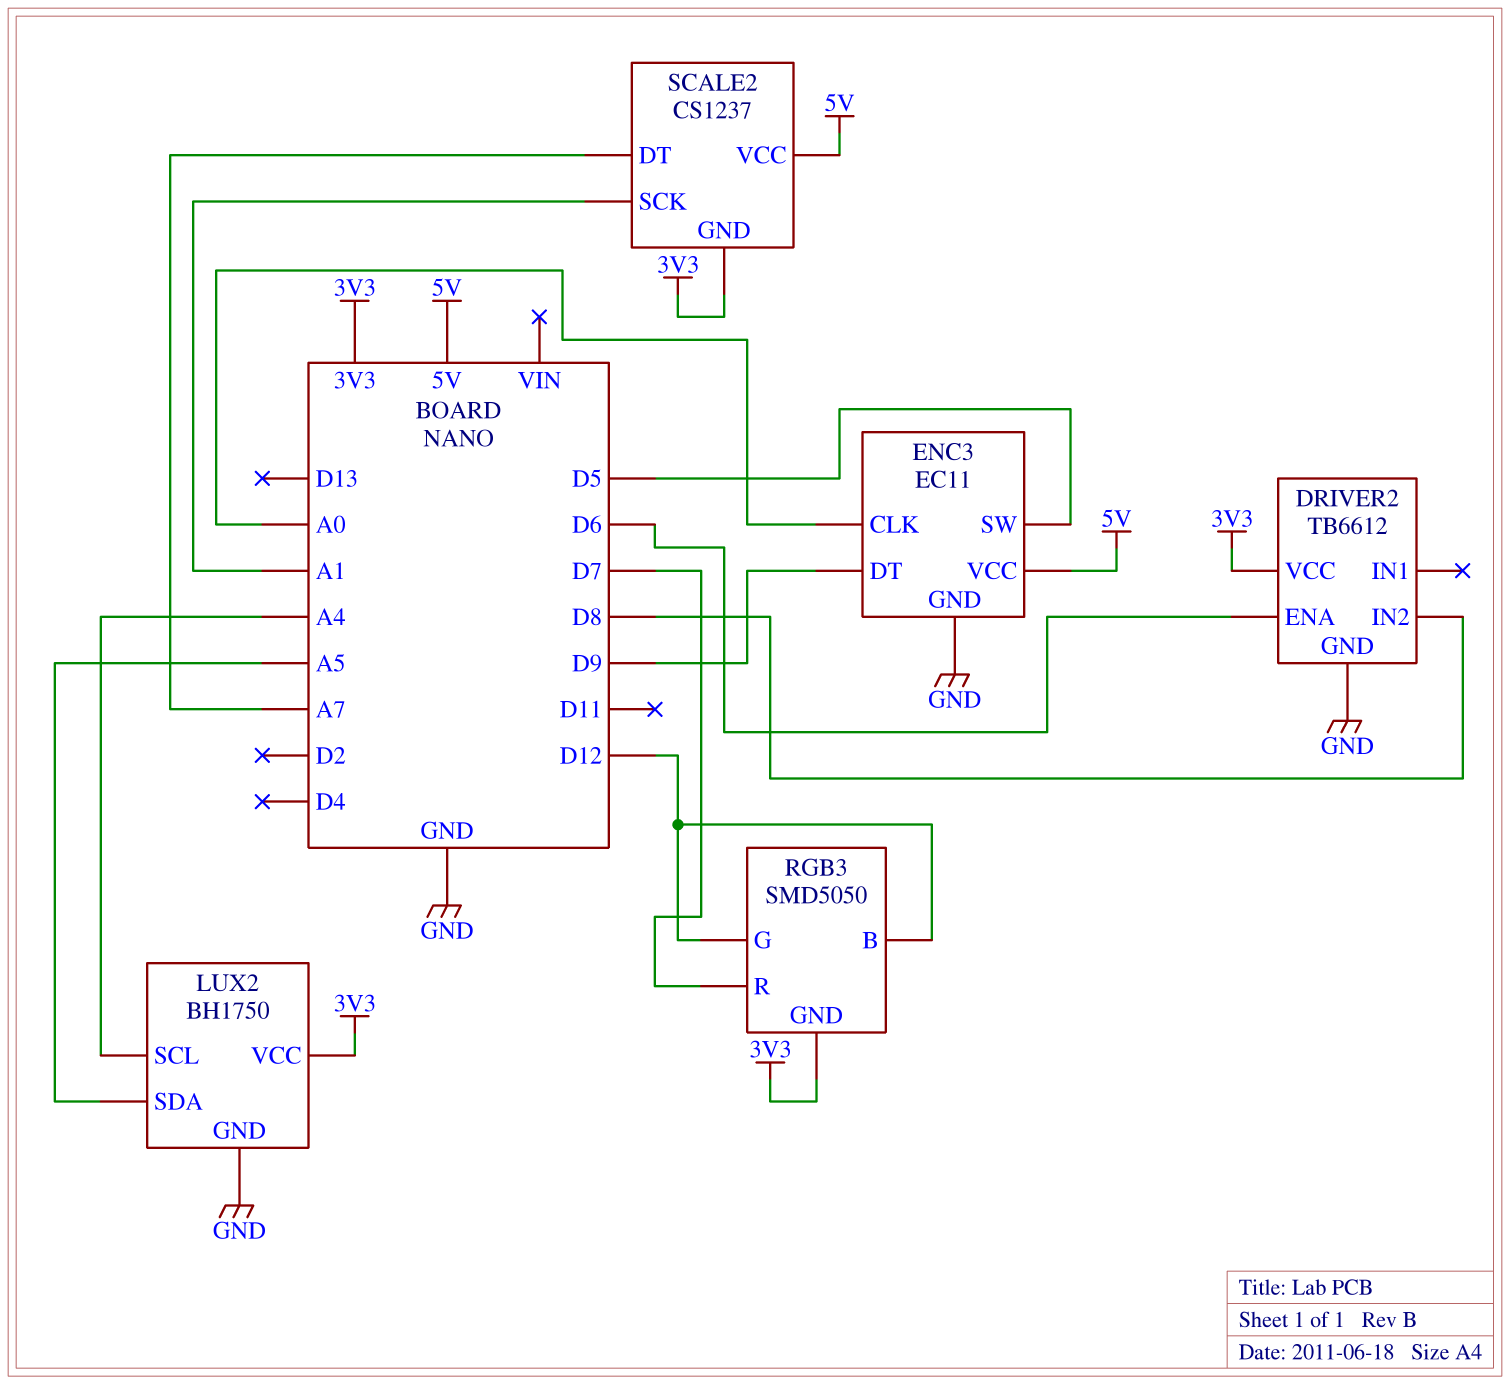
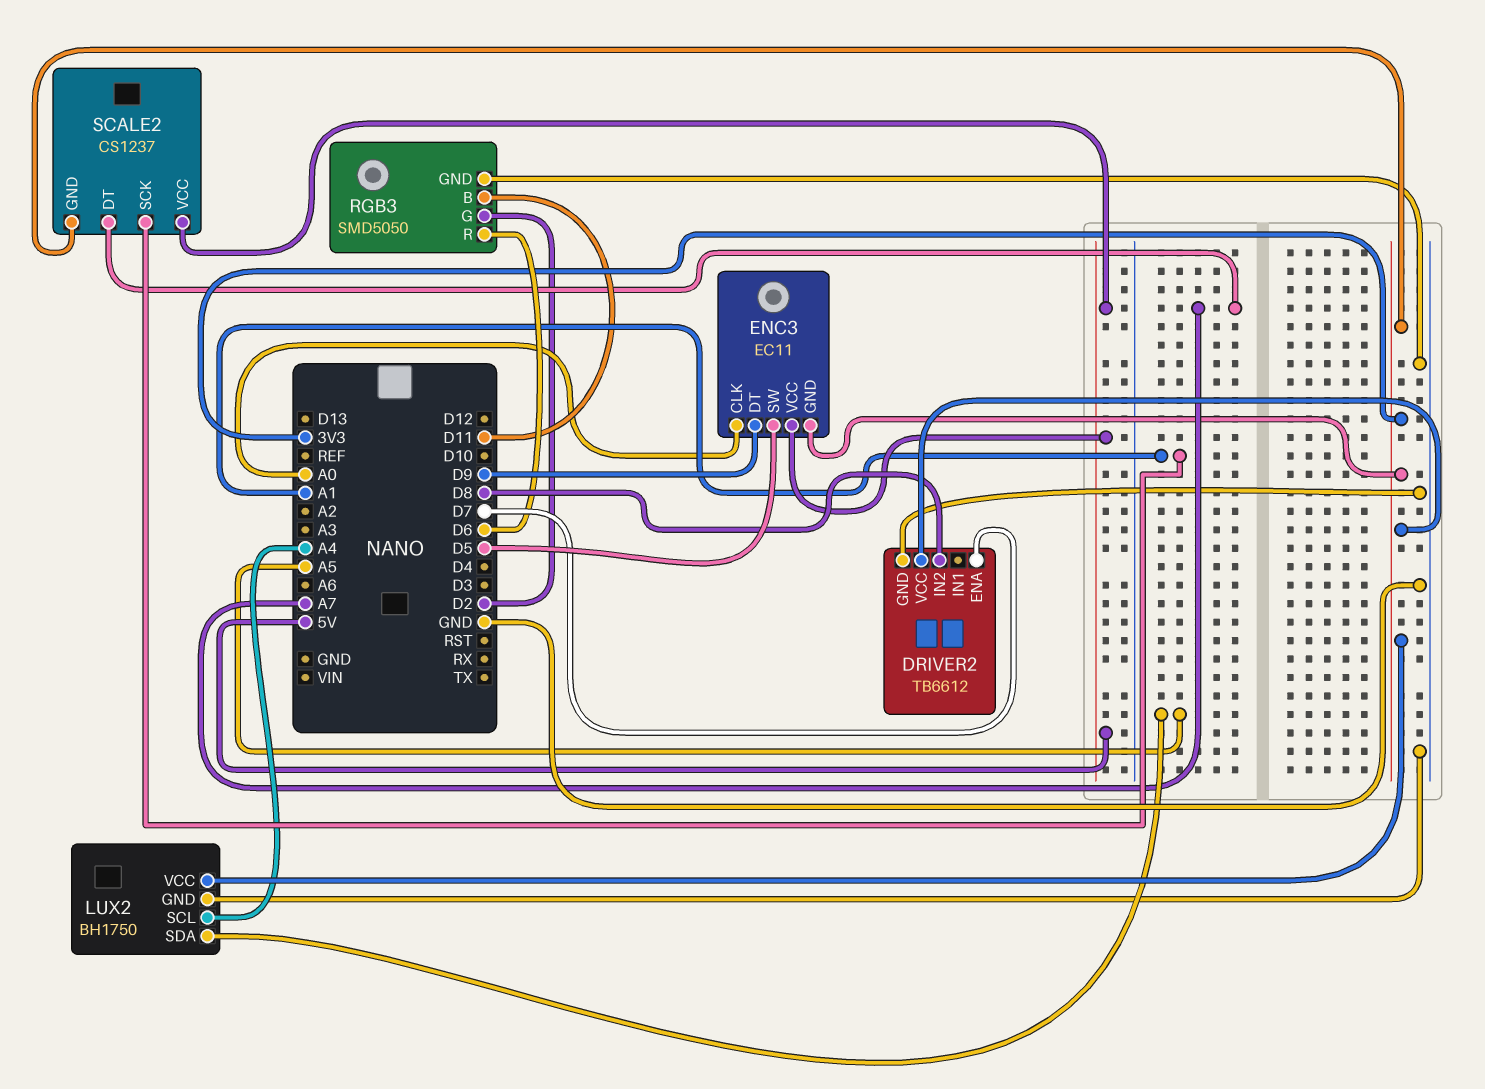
DRIVER2 pin ENA: D6 -> D7
ENC3 pin GND: GND -> 3V3
RGB3 pin B: D12 -> D11
RGB3 pin G: D12 -> D2
RGB3 pin GND: 3V3 -> GND
RGB3 pin R: D7 -> D6

